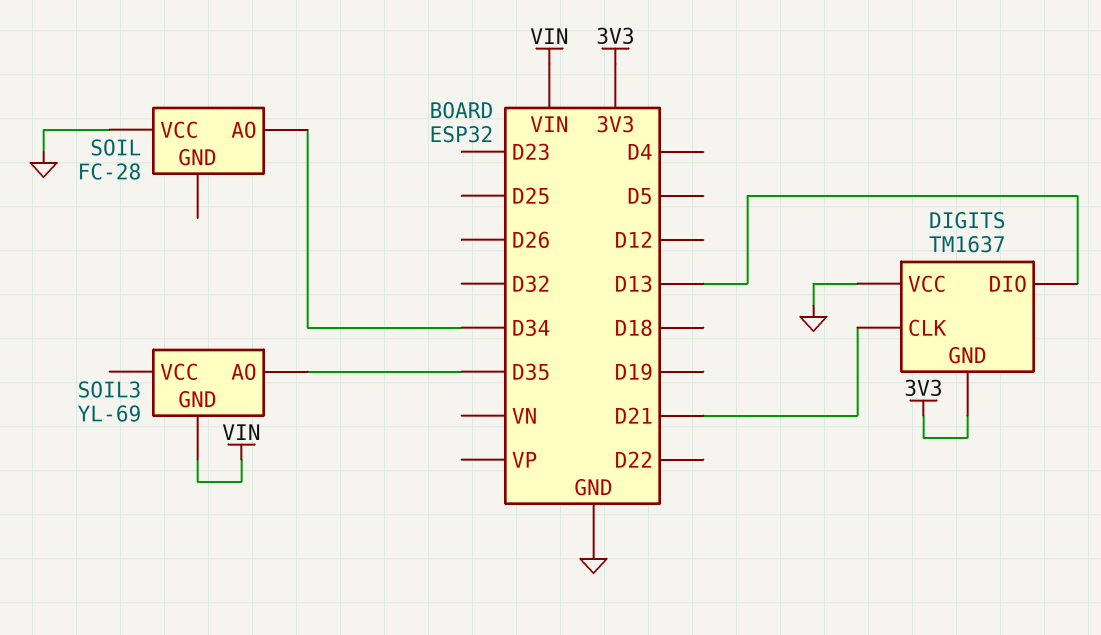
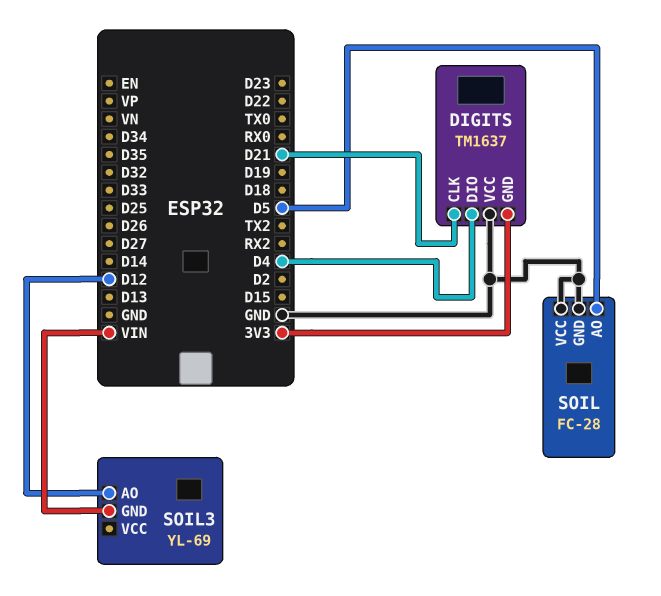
DIGITS pin DIO: D13 -> D4
SOIL pin AO: D34 -> D5
SOIL pin GND: none -> GND
SOIL3 pin AO: D35 -> D12

